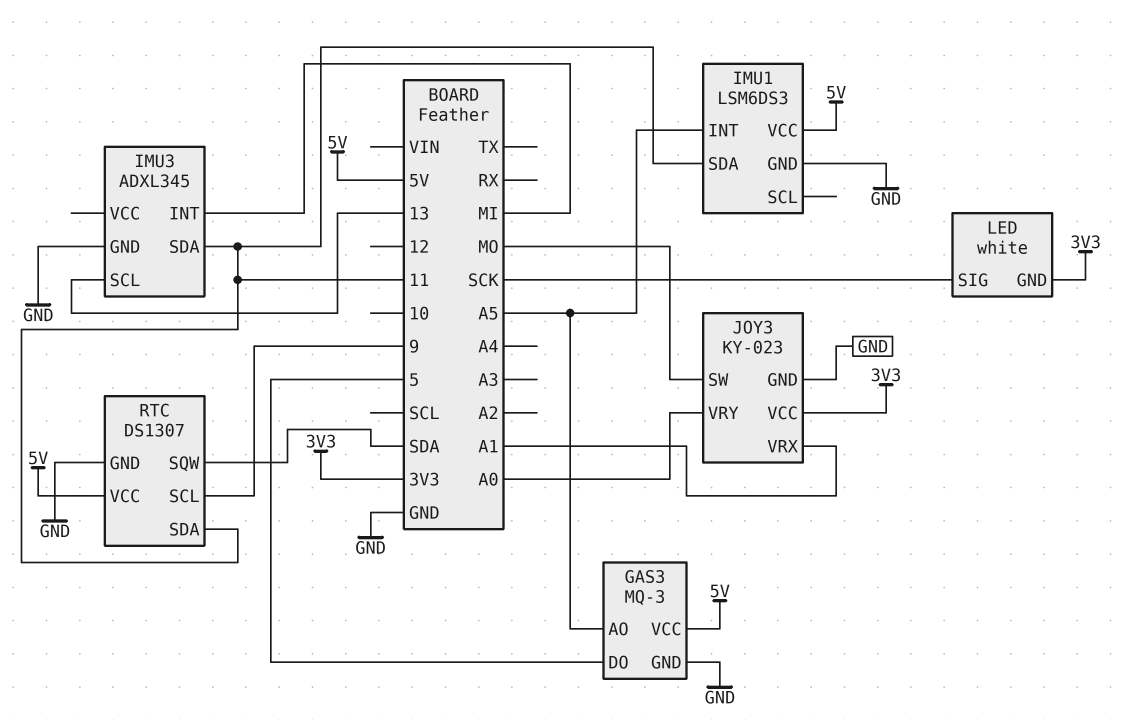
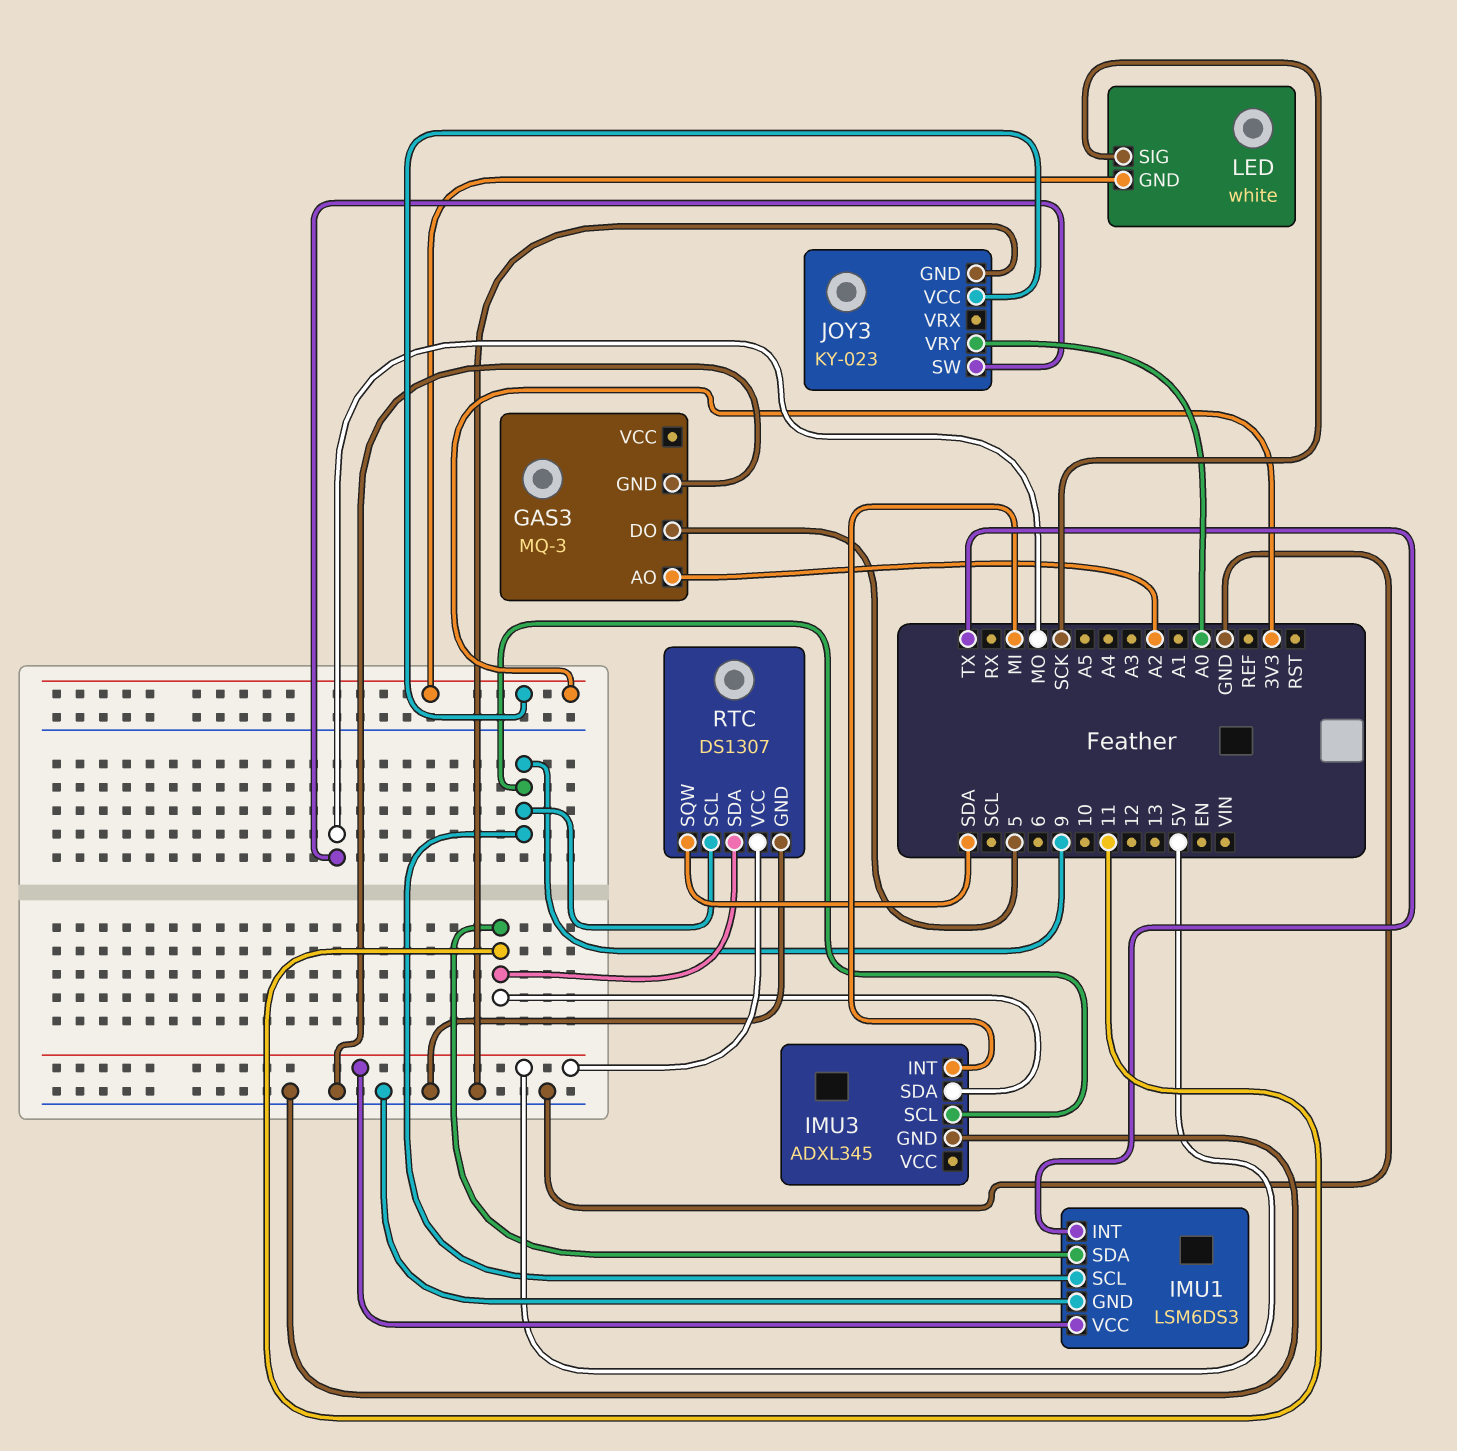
GAS3 pin AO: A5 -> A2
GAS3 pin VCC: 5V -> none
IMU1 pin INT: A5 -> TX
IMU1 pin SCL: none -> 9
IMU3 pin SCL: 13 -> 9
JOY3 pin VRX: A1 -> none

